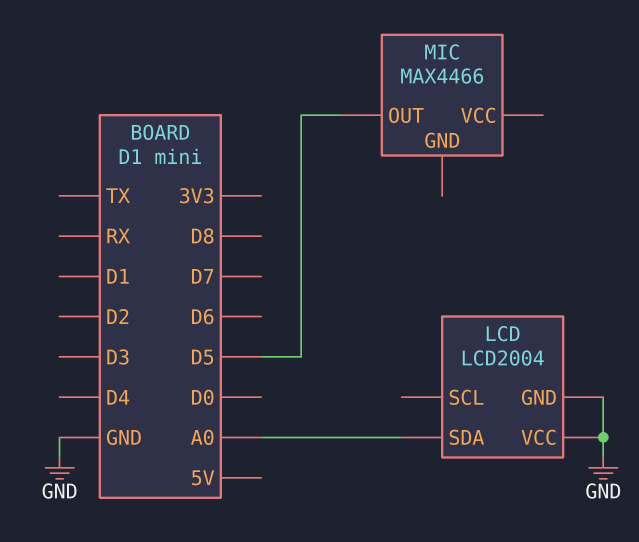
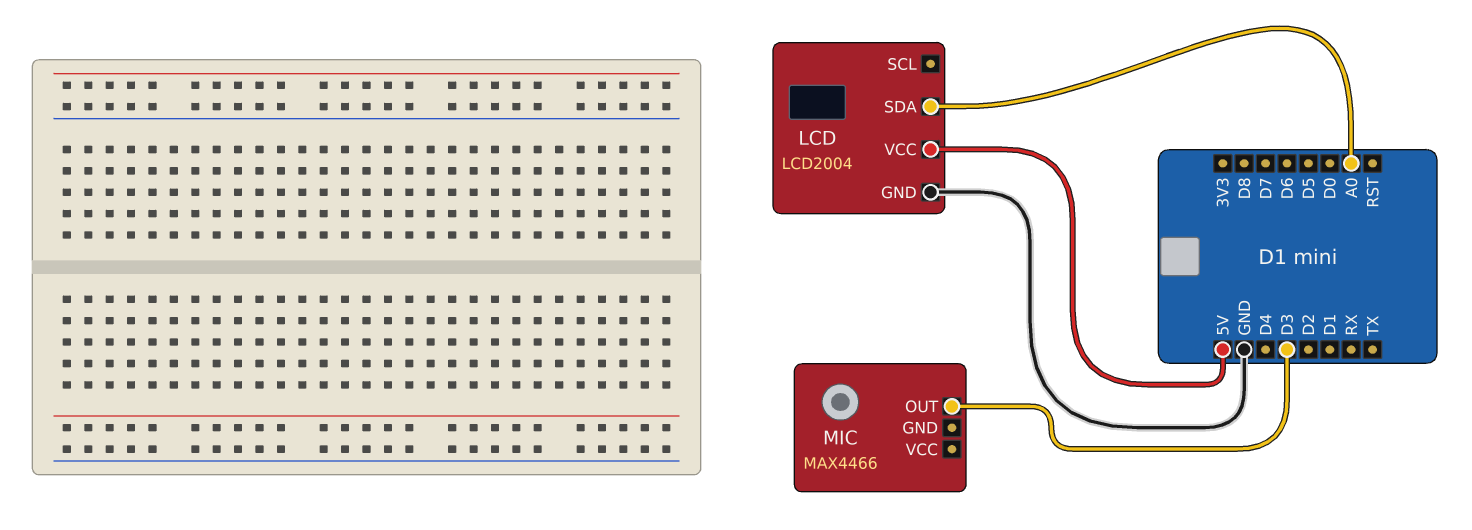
LCD pin VCC: GND -> 5V
MIC pin OUT: D5 -> D3

